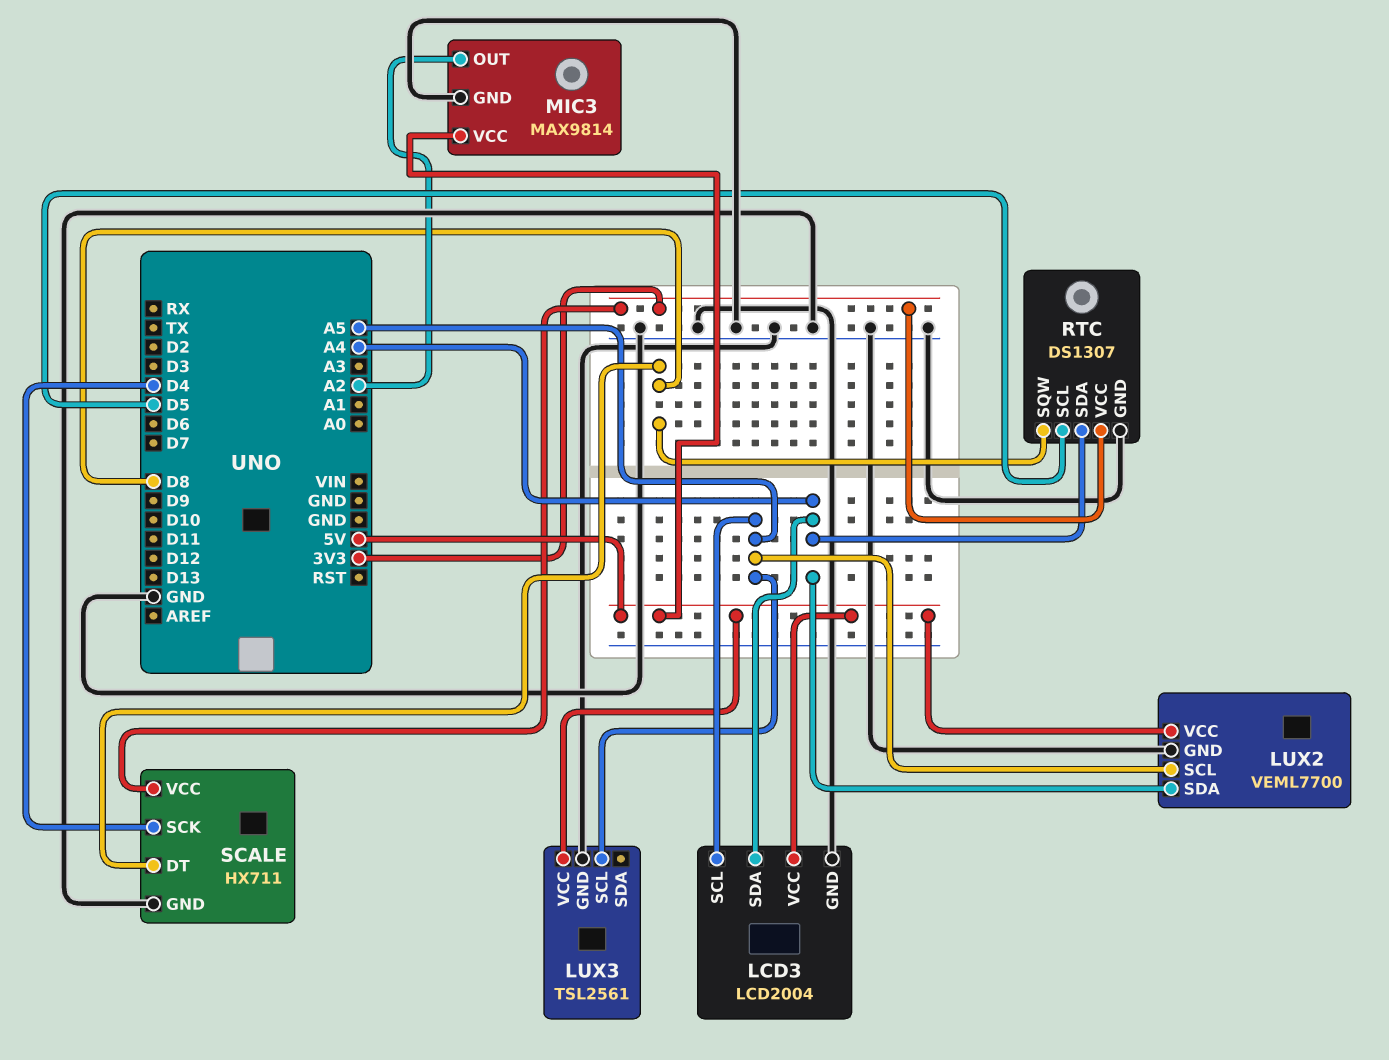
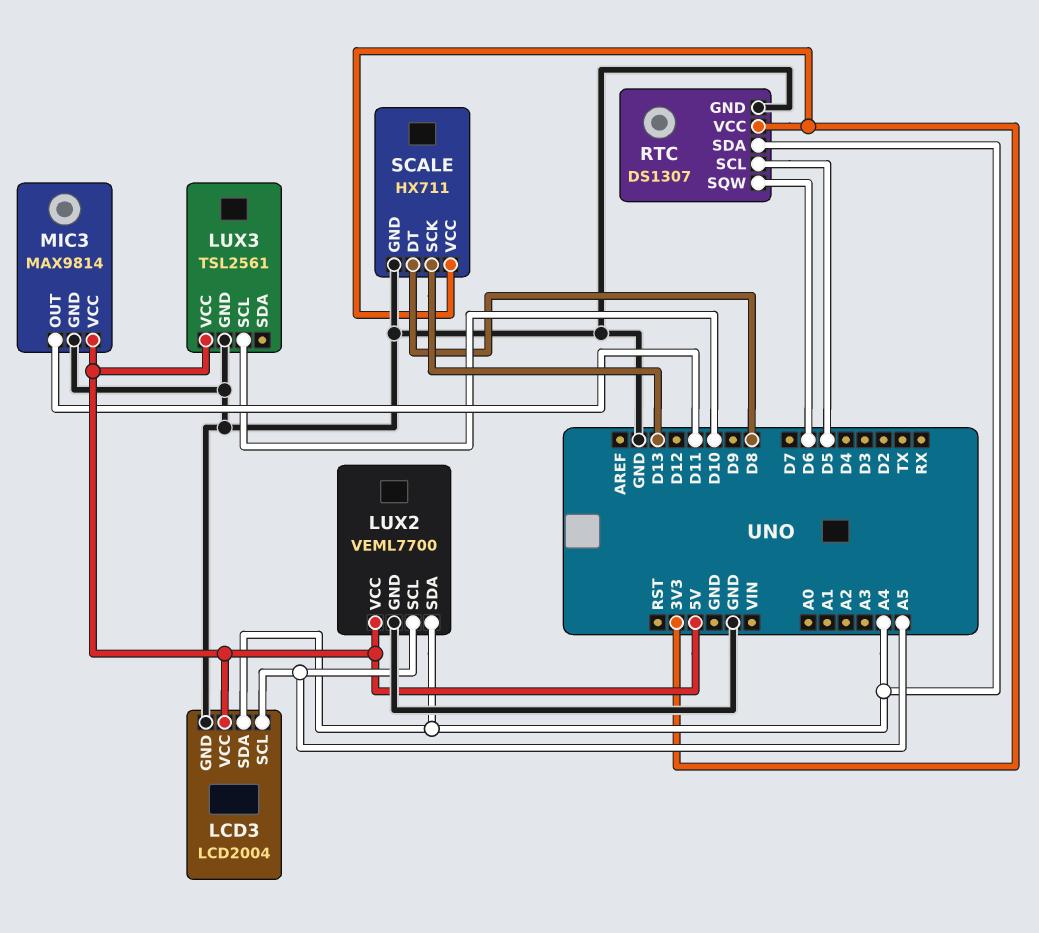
LUX3 pin SCL: A5 -> D10
MIC3 pin OUT: A2 -> D11
RTC pin SQW: D8 -> D6
SCALE pin SCK: D4 -> D13

